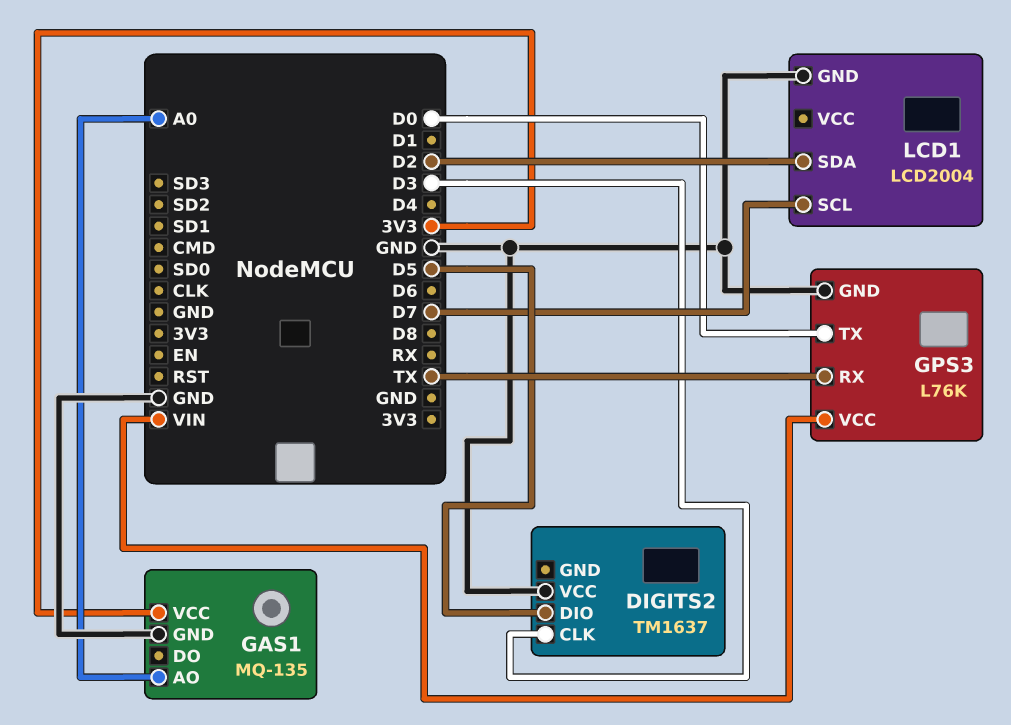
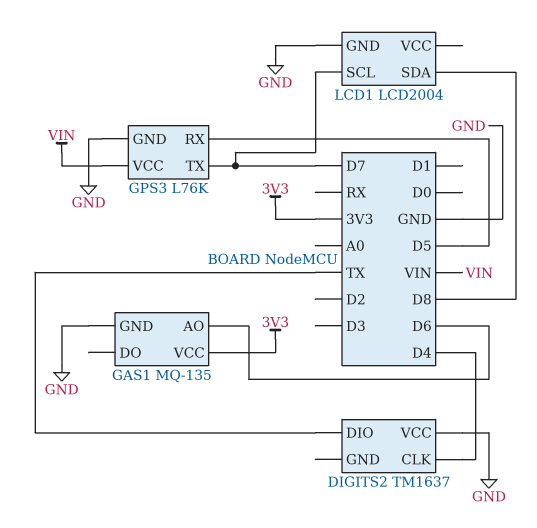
DIGITS2 pin CLK: D3 -> D4
DIGITS2 pin DIO: D5 -> TX
GAS1 pin AO: A0 -> D6
GPS3 pin RX: TX -> D5
GPS3 pin TX: D0 -> D7
LCD1 pin SDA: D2 -> D8

